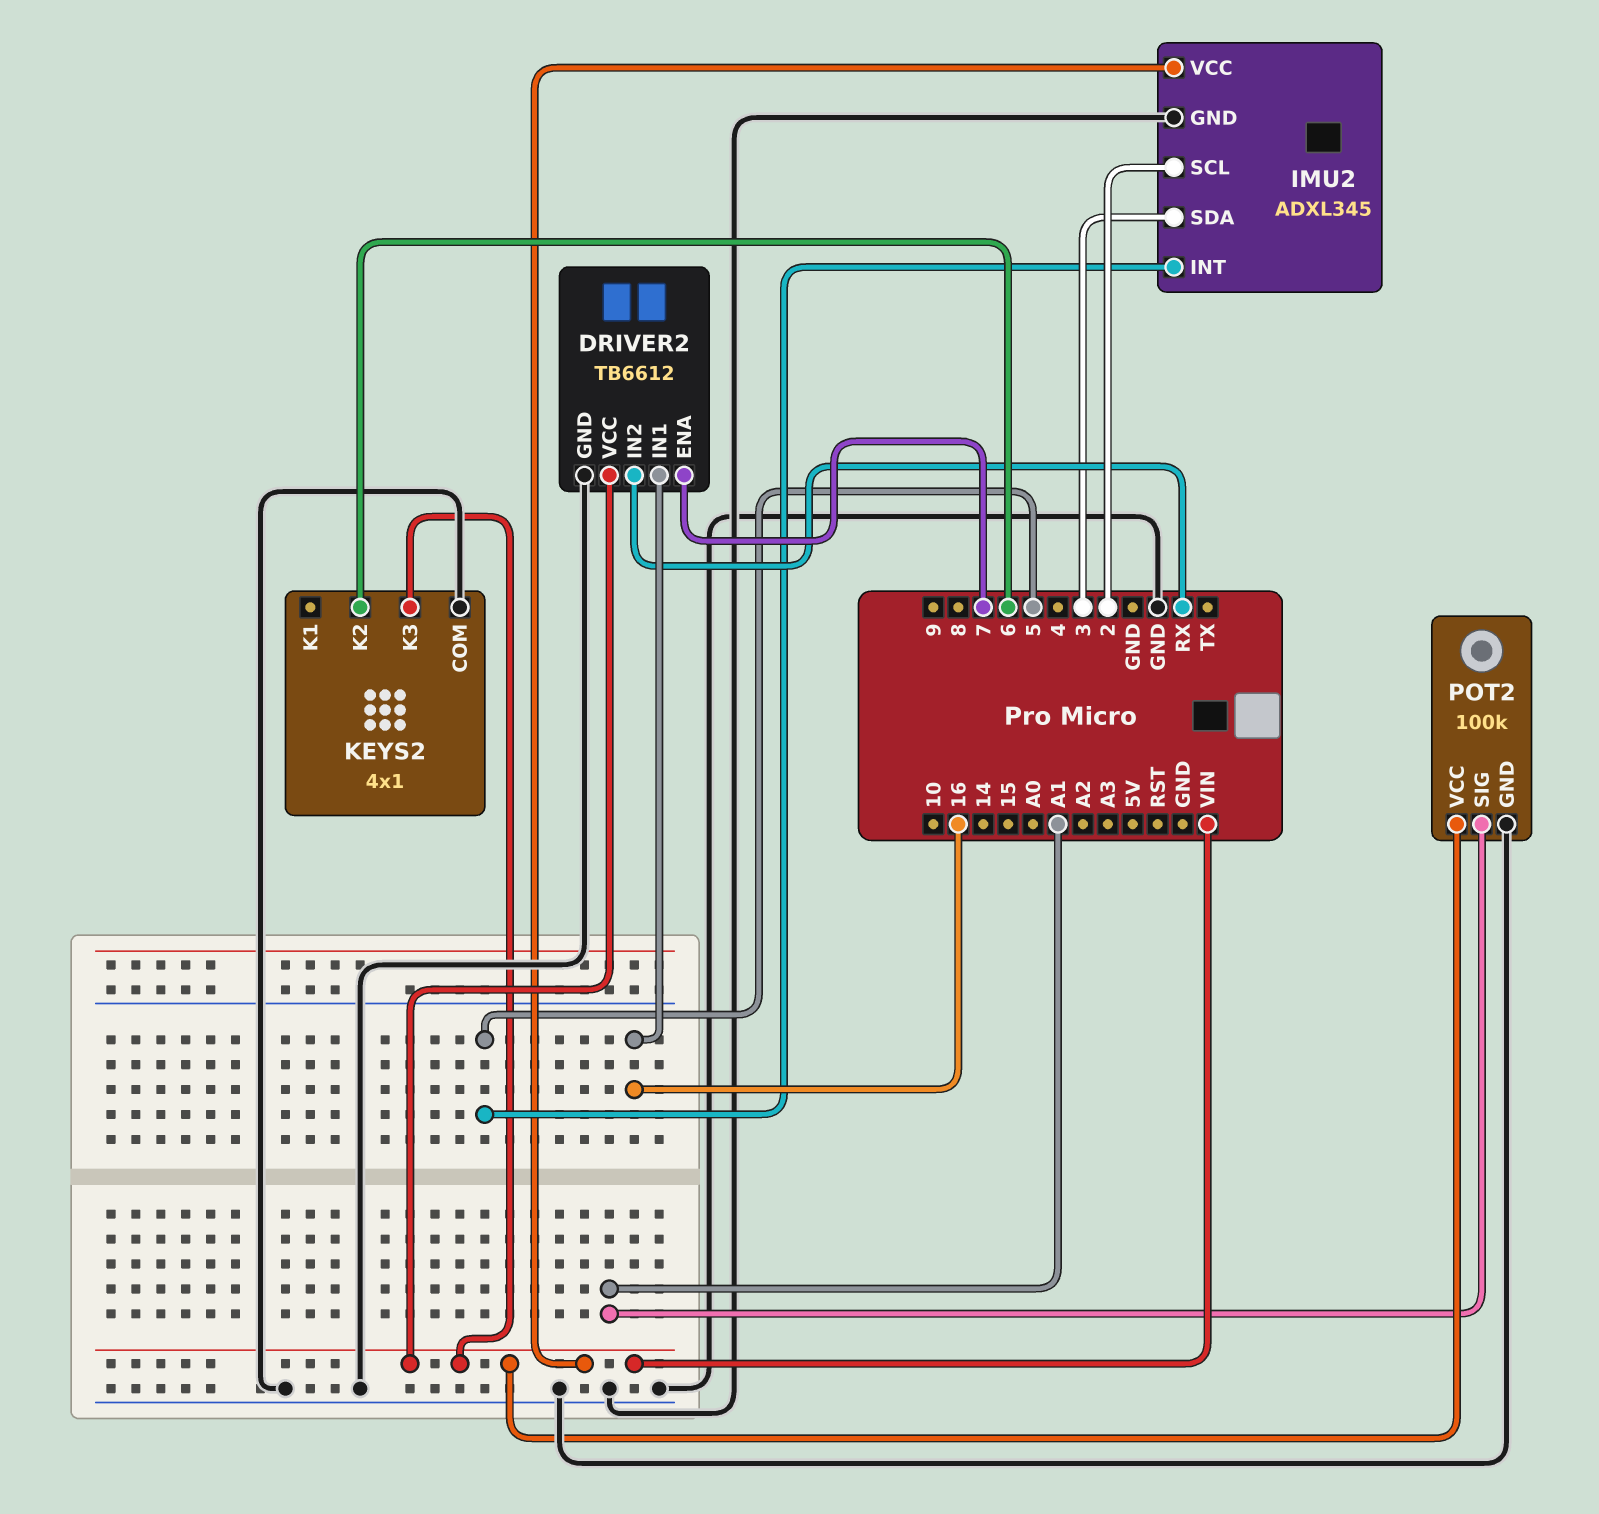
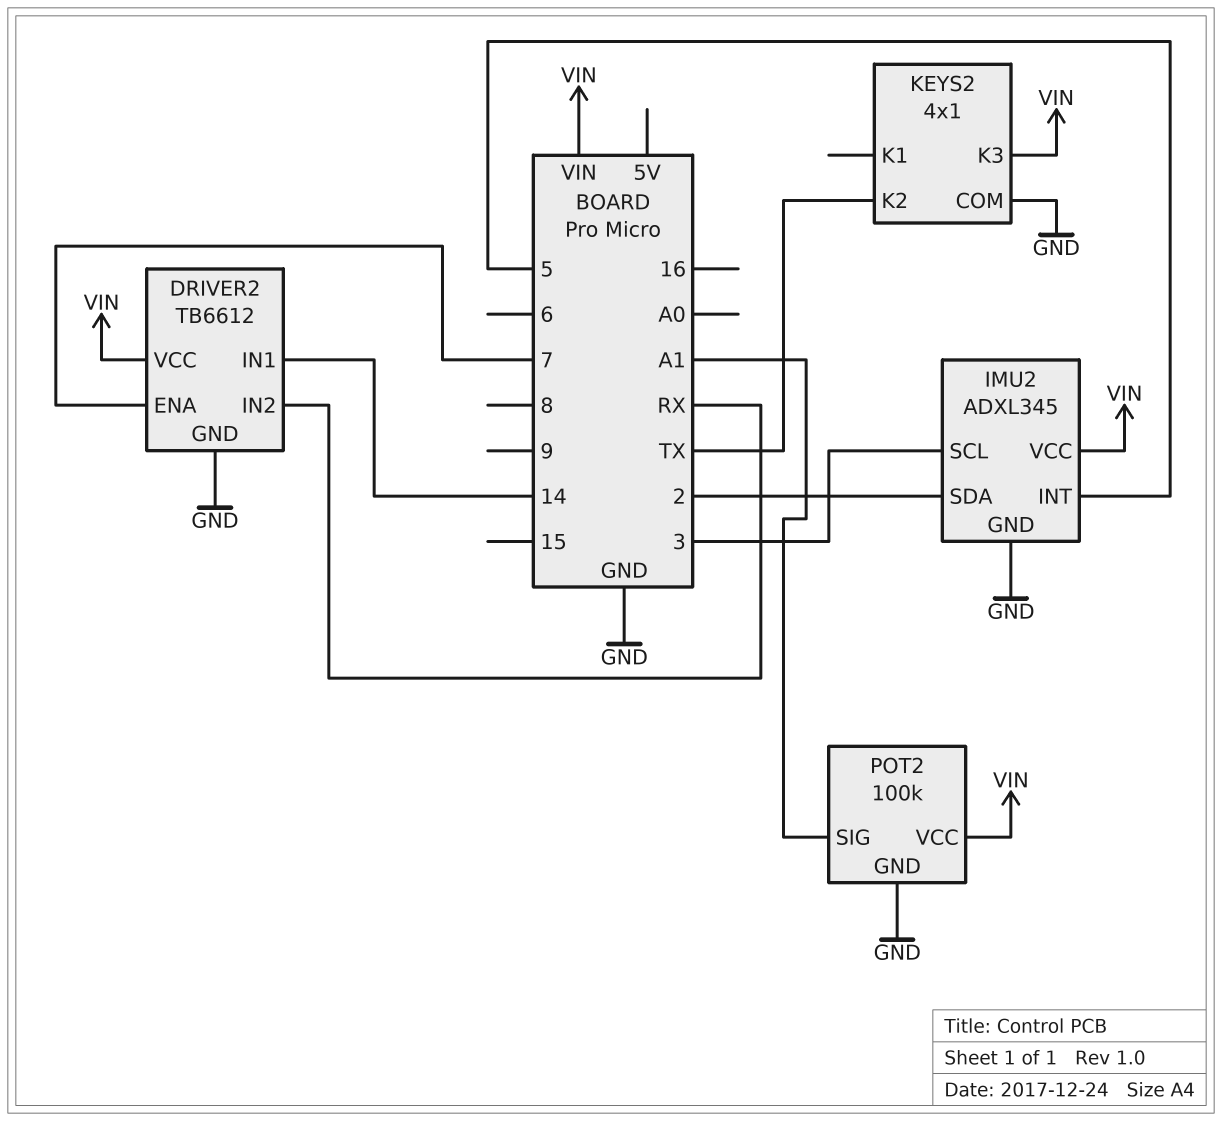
DRIVER2 pin IN1: 16 -> 14
IMU2 pin SCL: 2 -> 3
IMU2 pin SDA: 3 -> 2
KEYS2 pin K2: 6 -> TX

